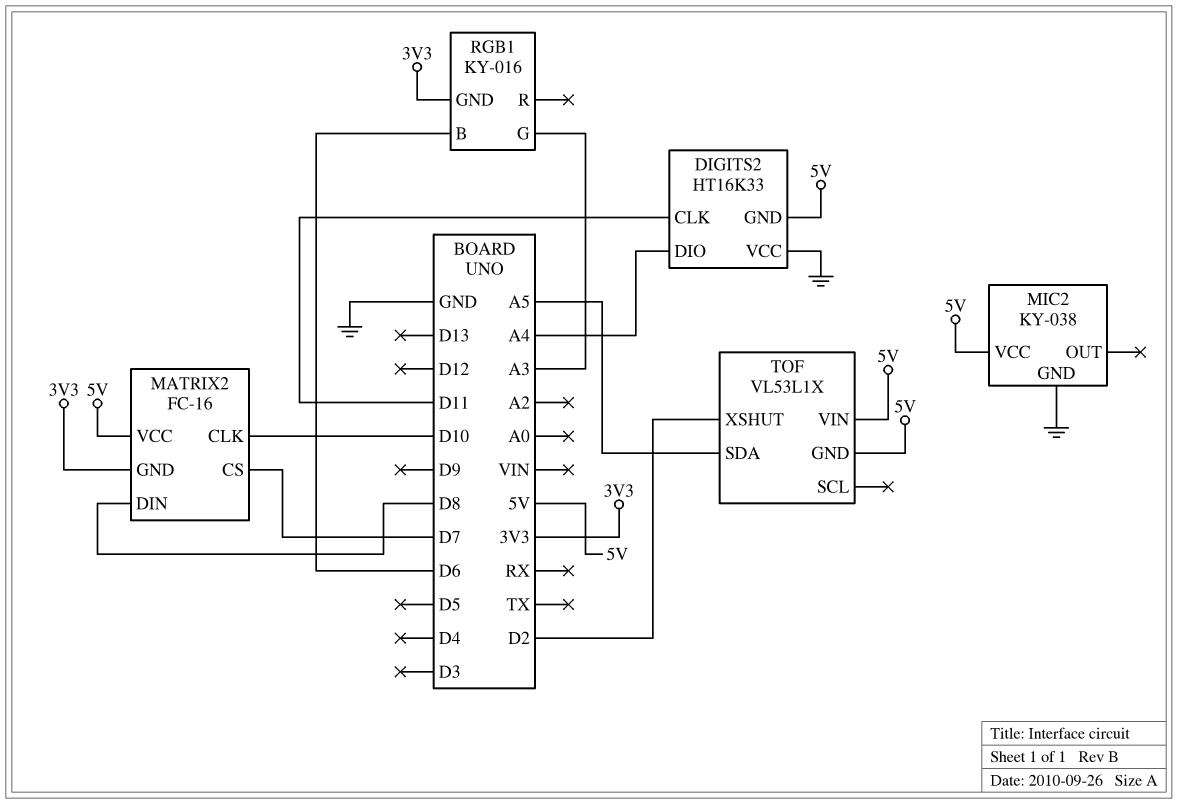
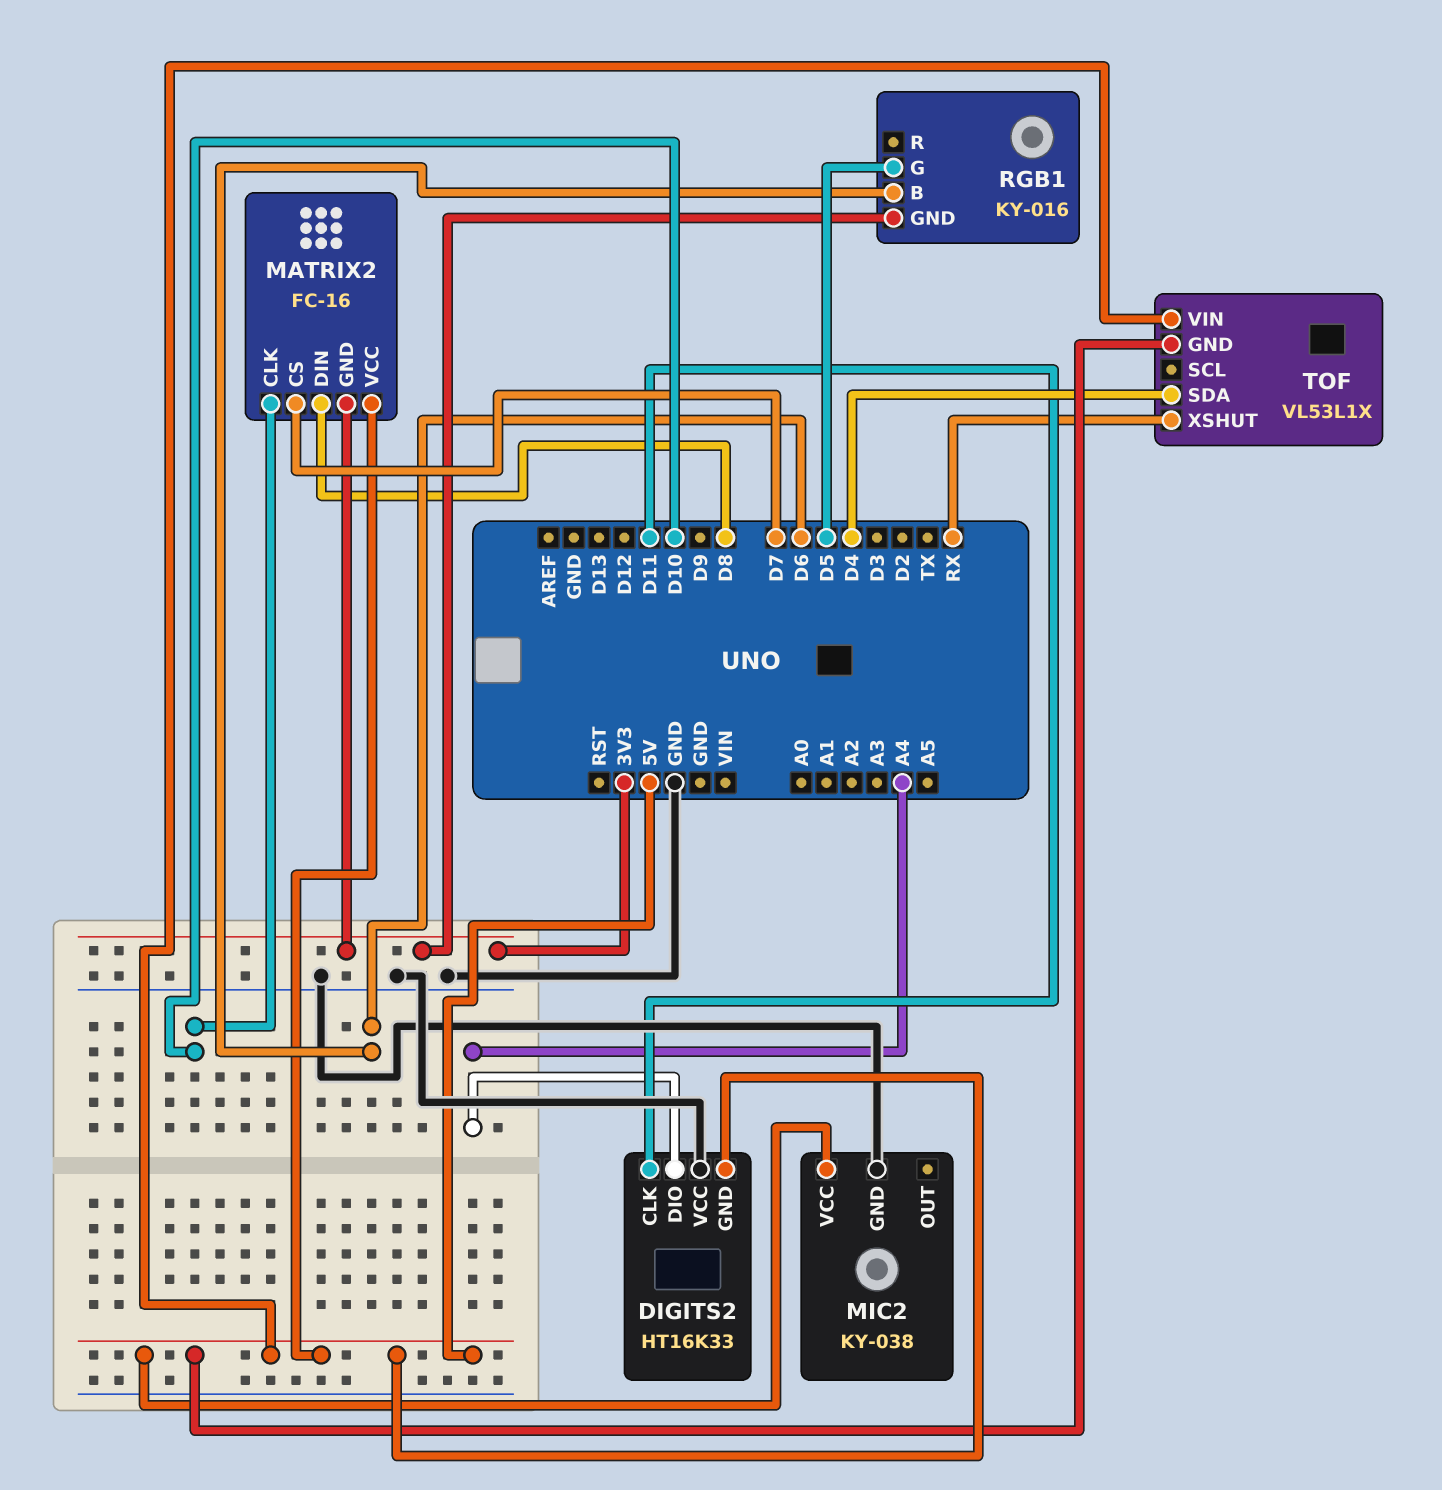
RGB1 pin G: A3 -> D5
TOF pin SDA: A5 -> D4
TOF pin XSHUT: D2 -> RX

